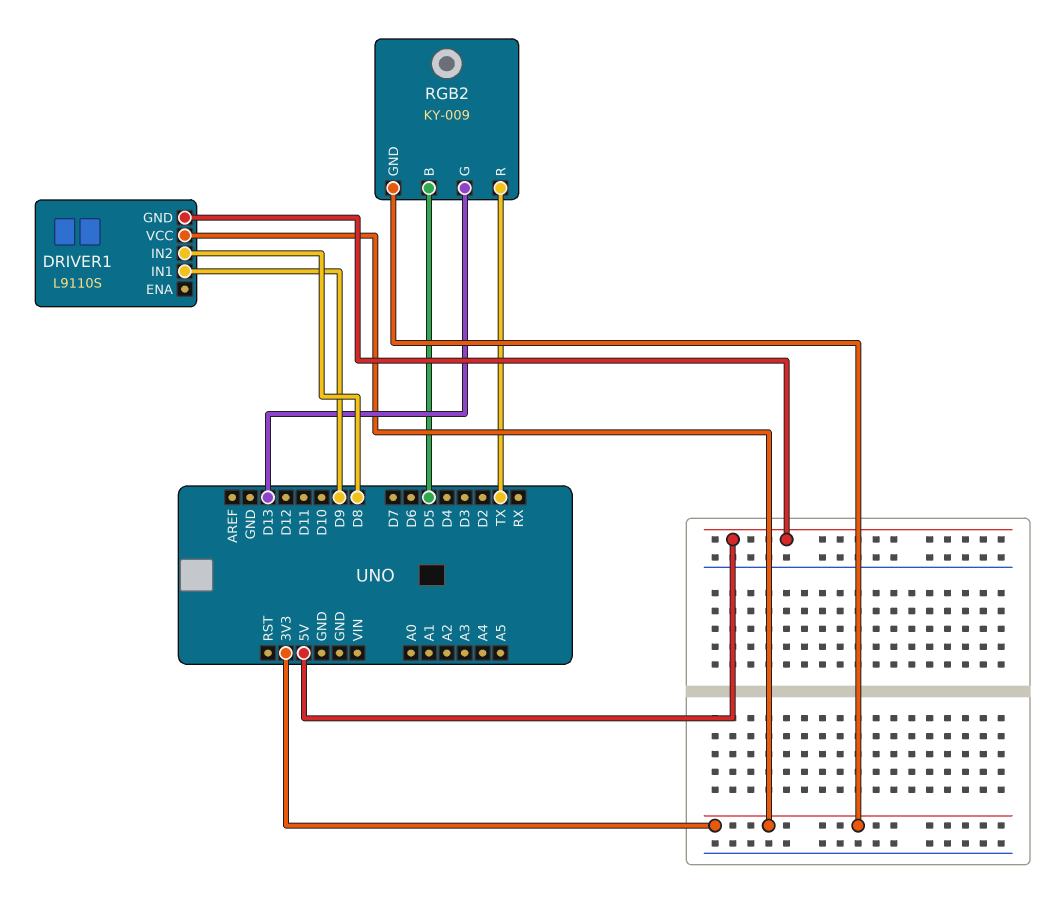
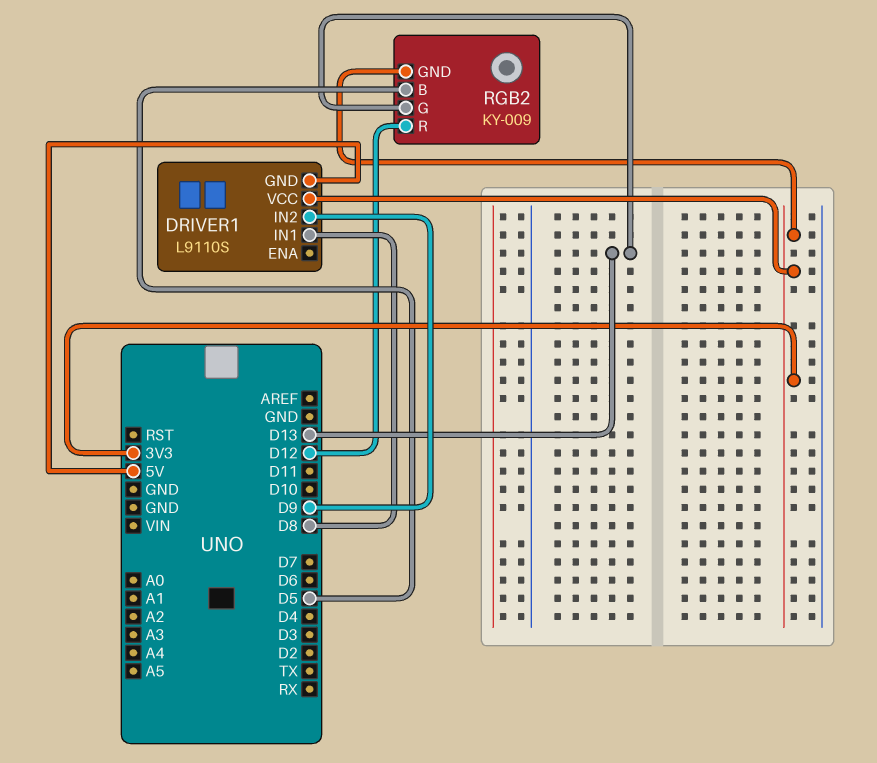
DRIVER1 pin IN1: D9 -> D8
DRIVER1 pin IN2: D8 -> D9
RGB2 pin R: TX -> D12

